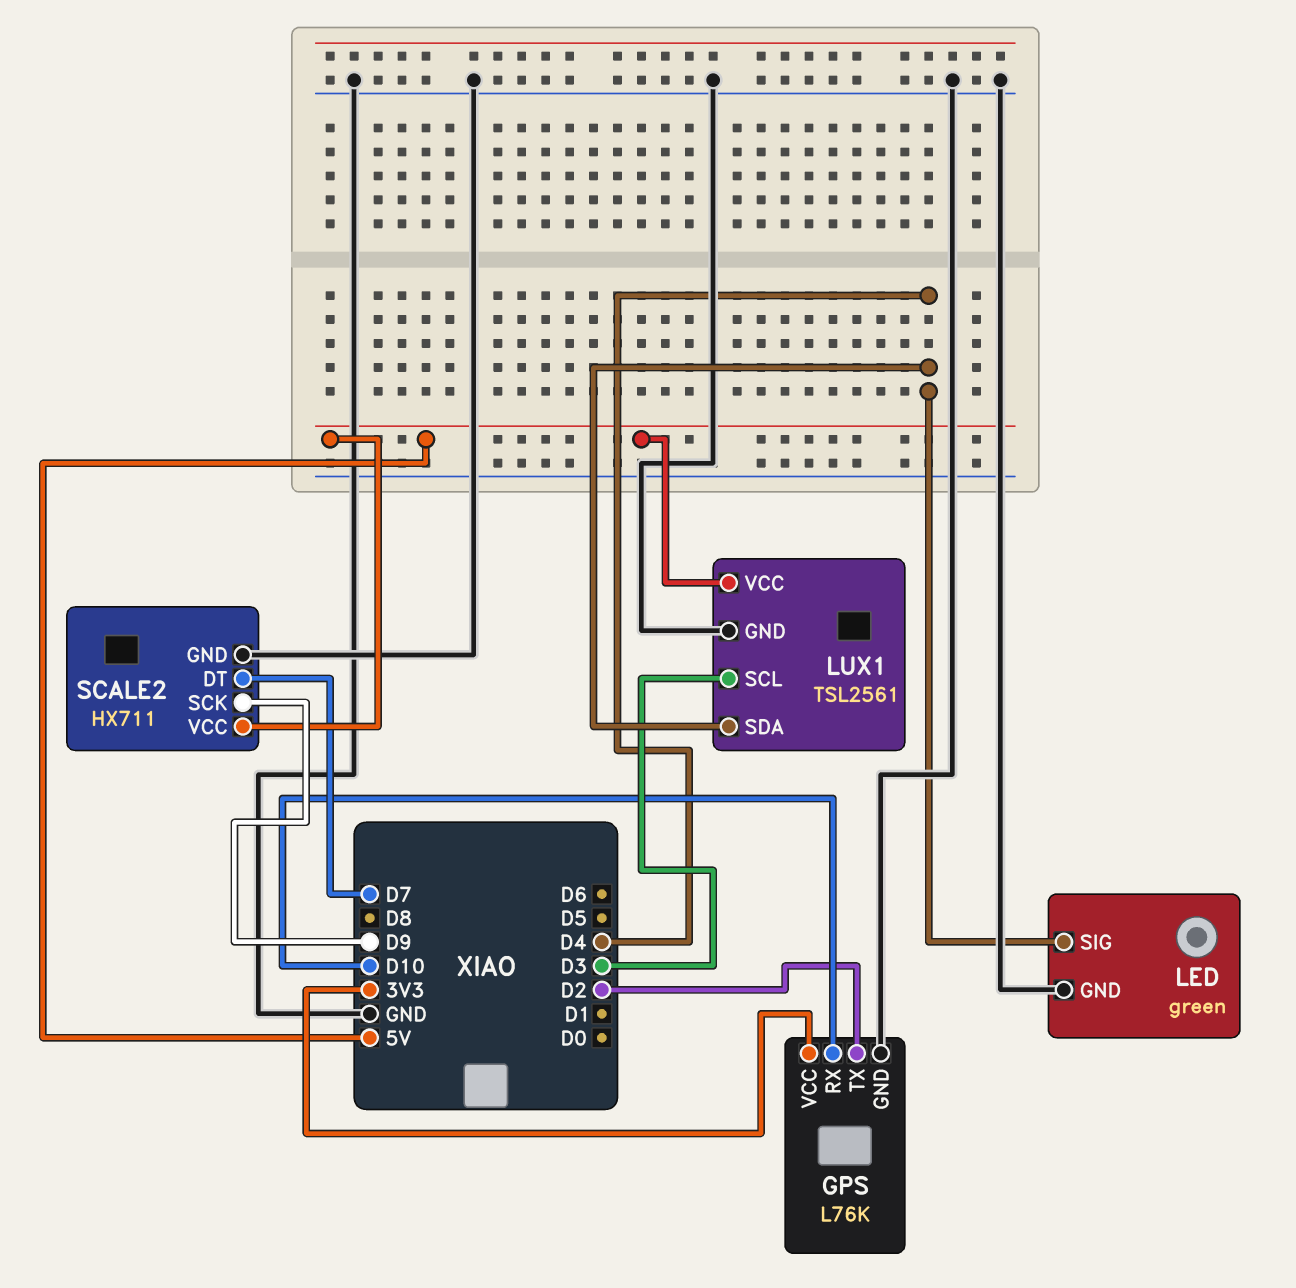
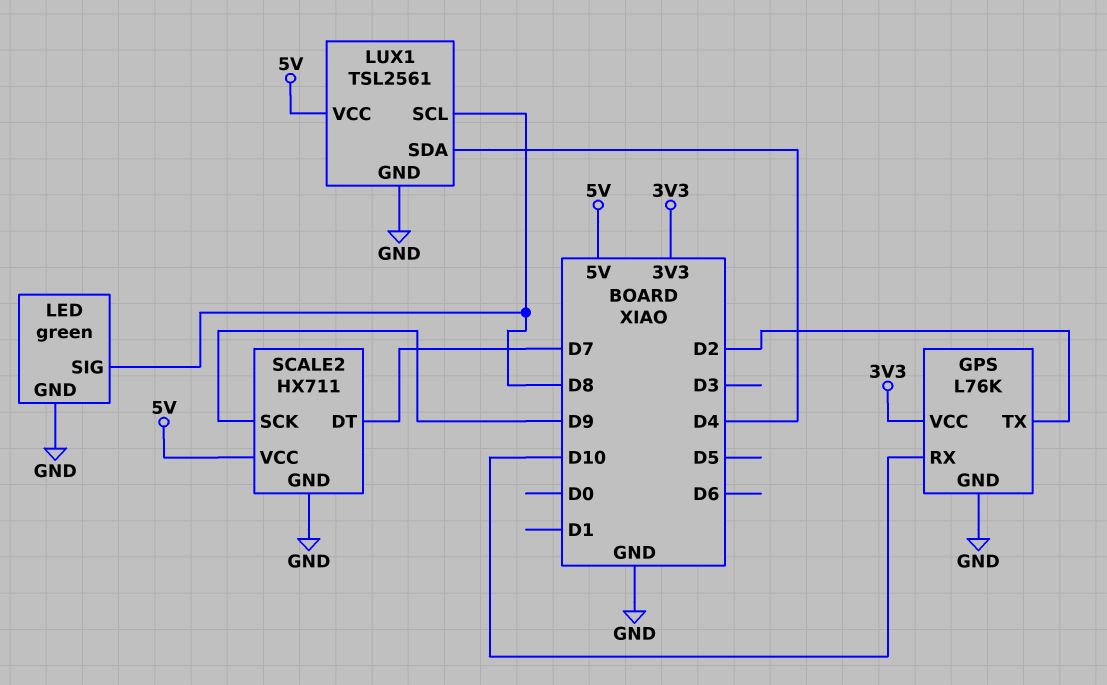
LED pin SIG: D4 -> D8
LUX1 pin SCL: D3 -> D8

